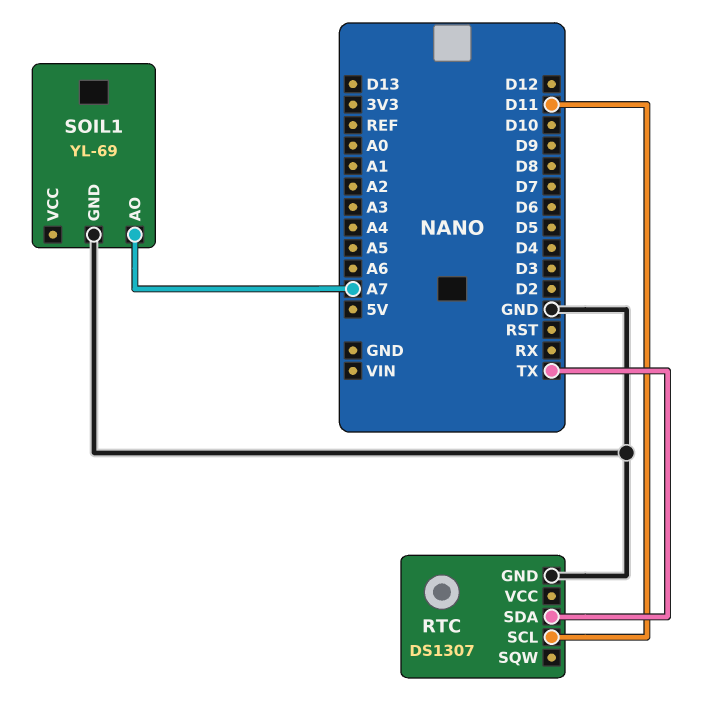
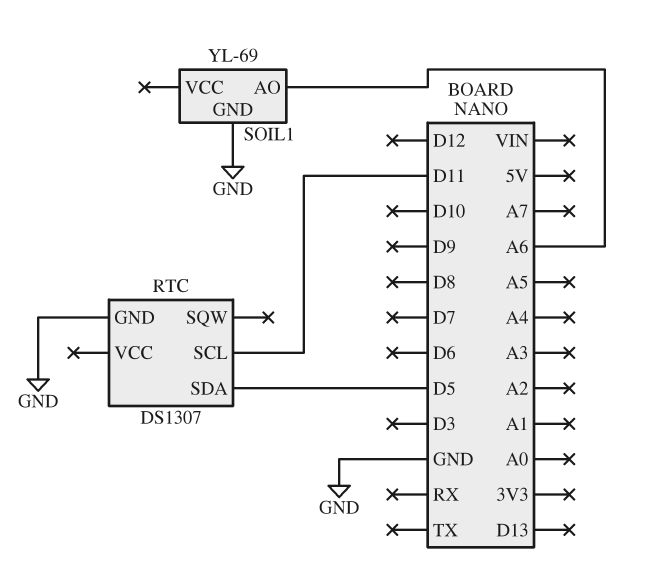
RTC pin SDA: TX -> D5
SOIL1 pin AO: A7 -> A6

